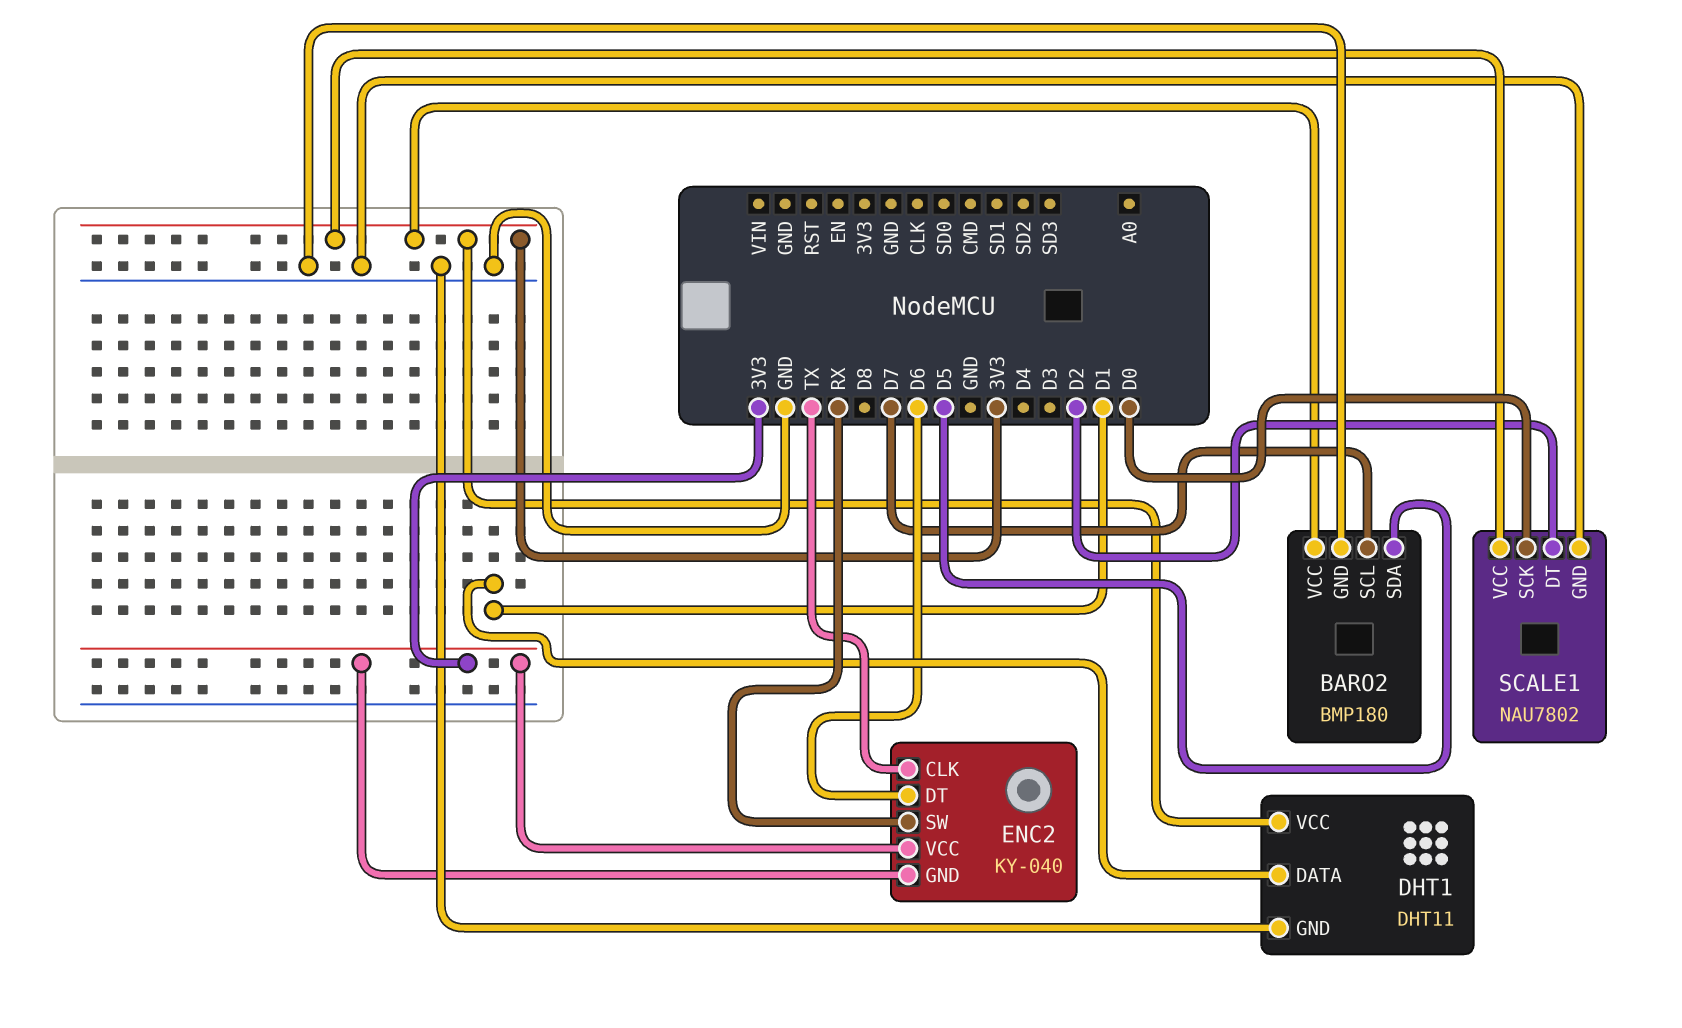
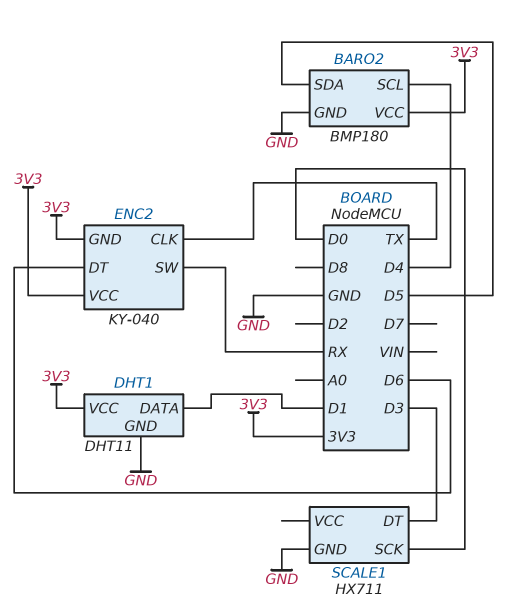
BARO2 pin SCL: D7 -> D4
SCALE1: NAU7802 -> HX711
SCALE1 pin DT: D2 -> D3
SCALE1 pin VCC: 3V3 -> none

